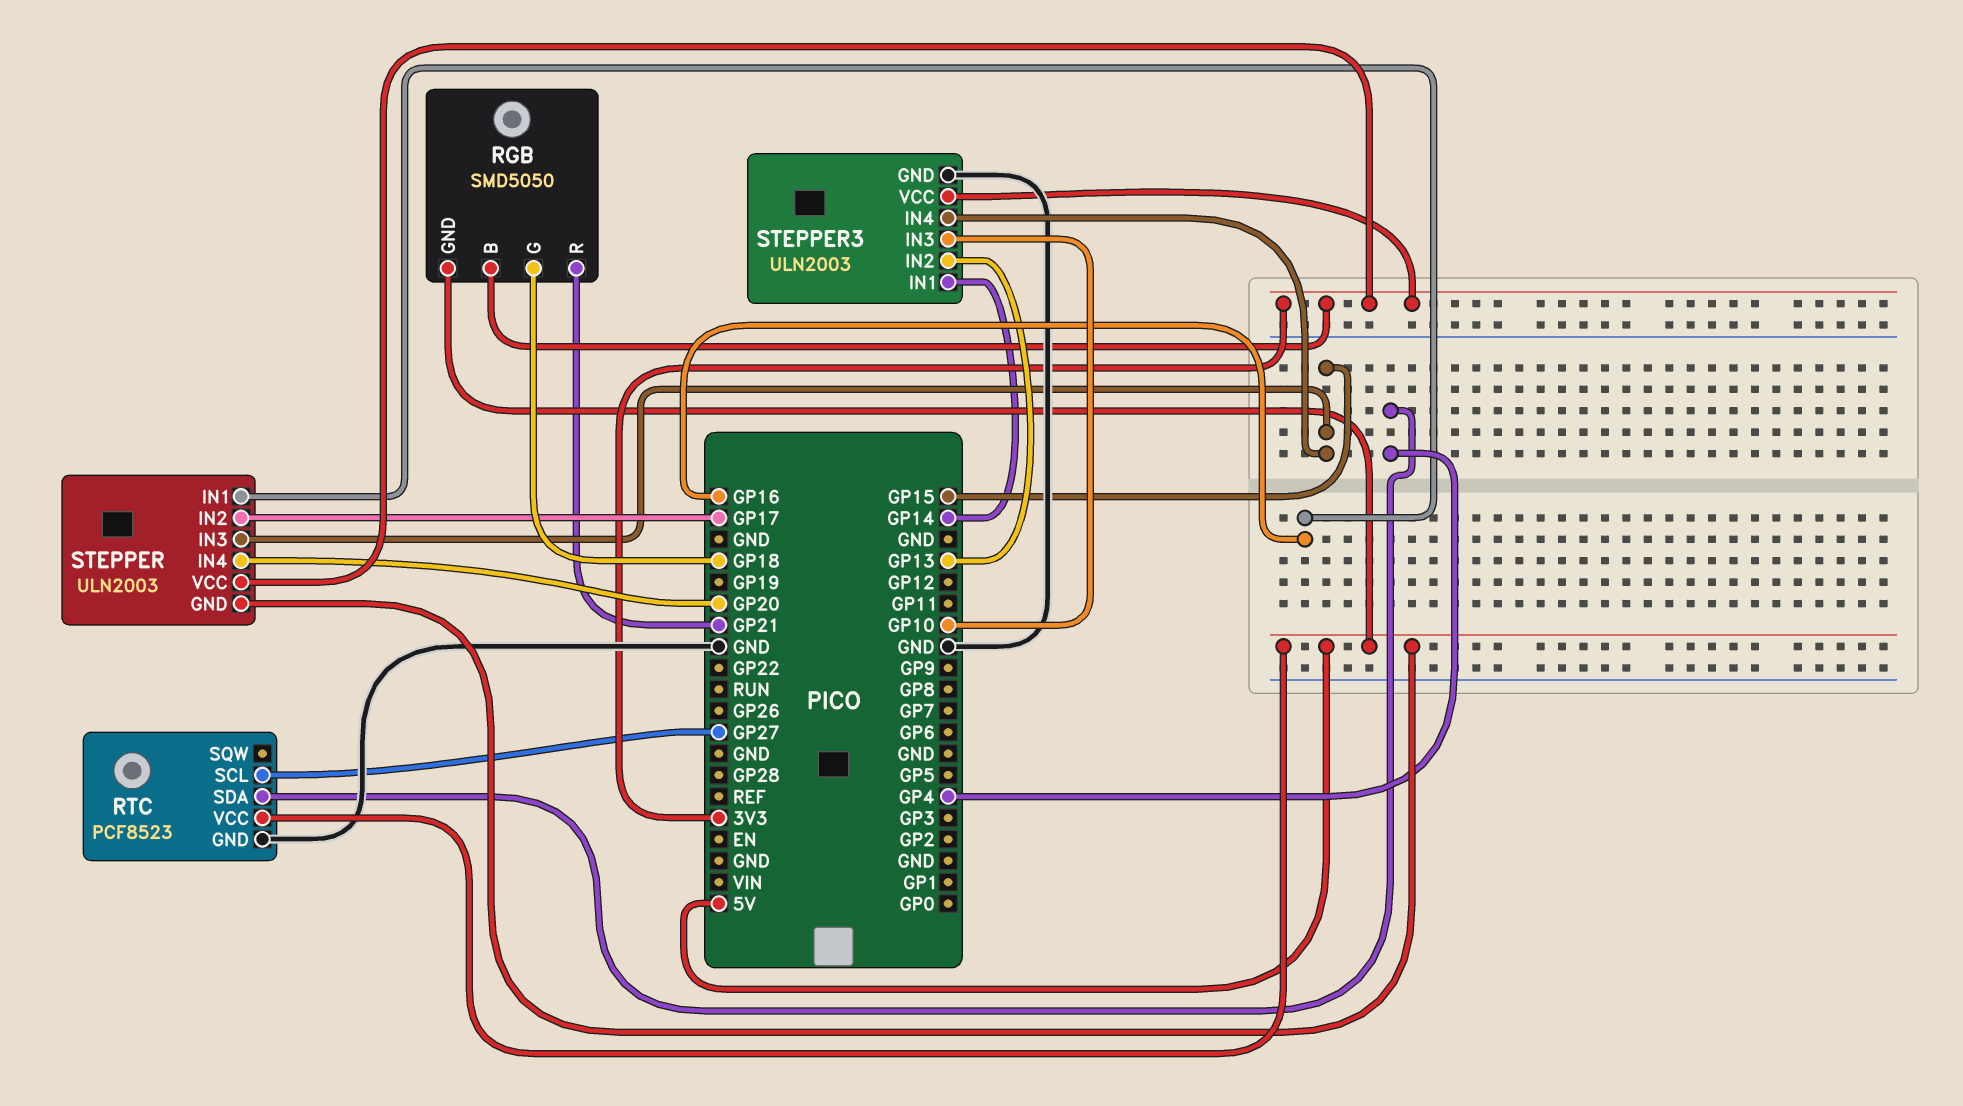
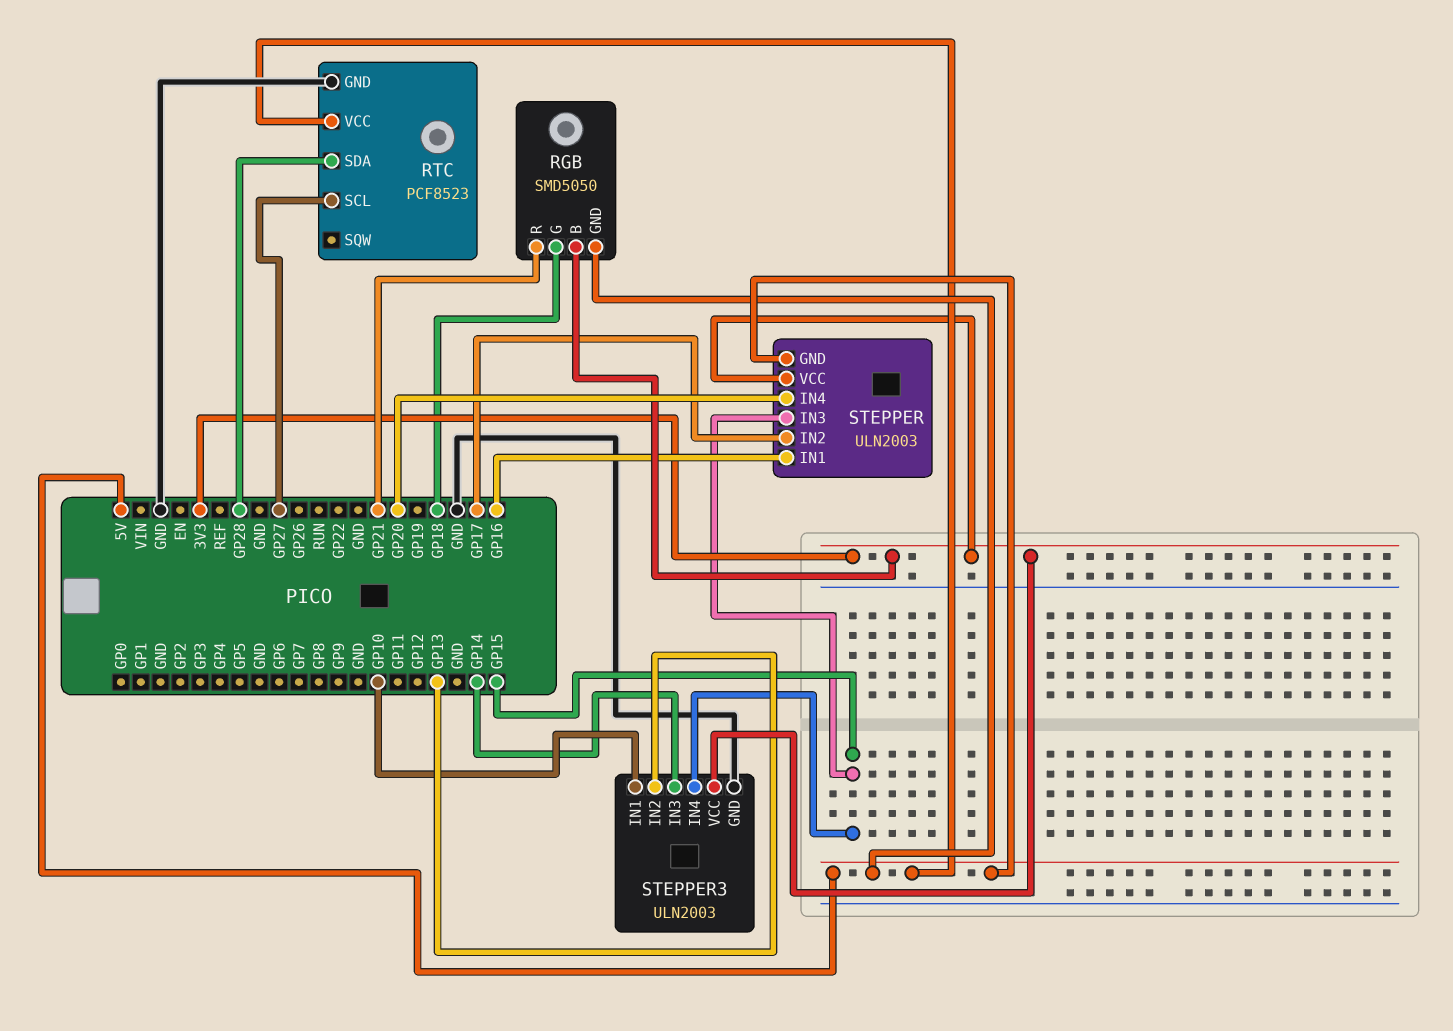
RTC pin SDA: GP4 -> GP28
STEPPER3 pin IN1: GP14 -> GP10
STEPPER3 pin IN3: GP10 -> GP14

